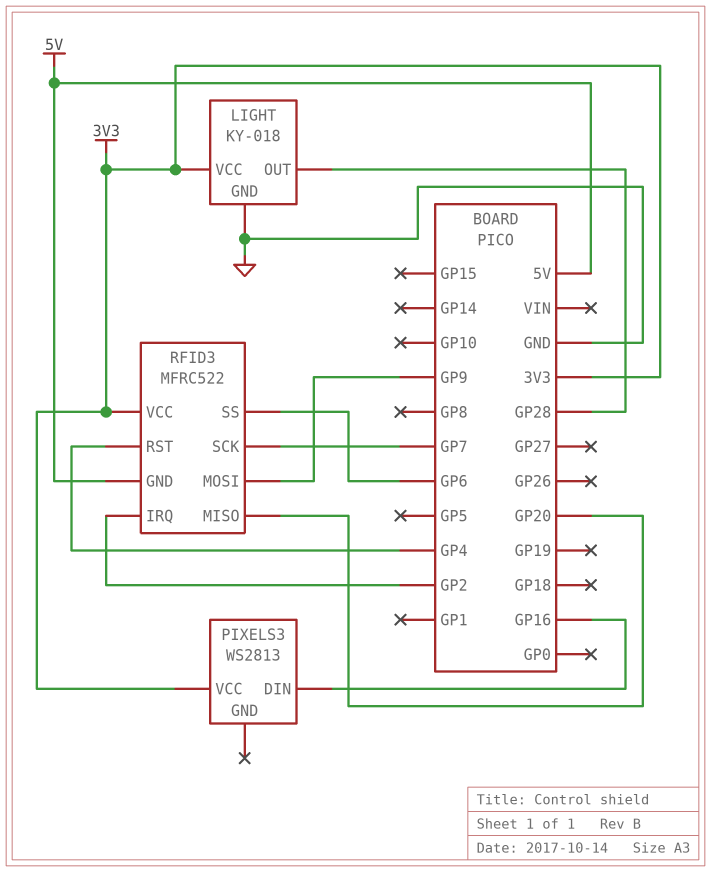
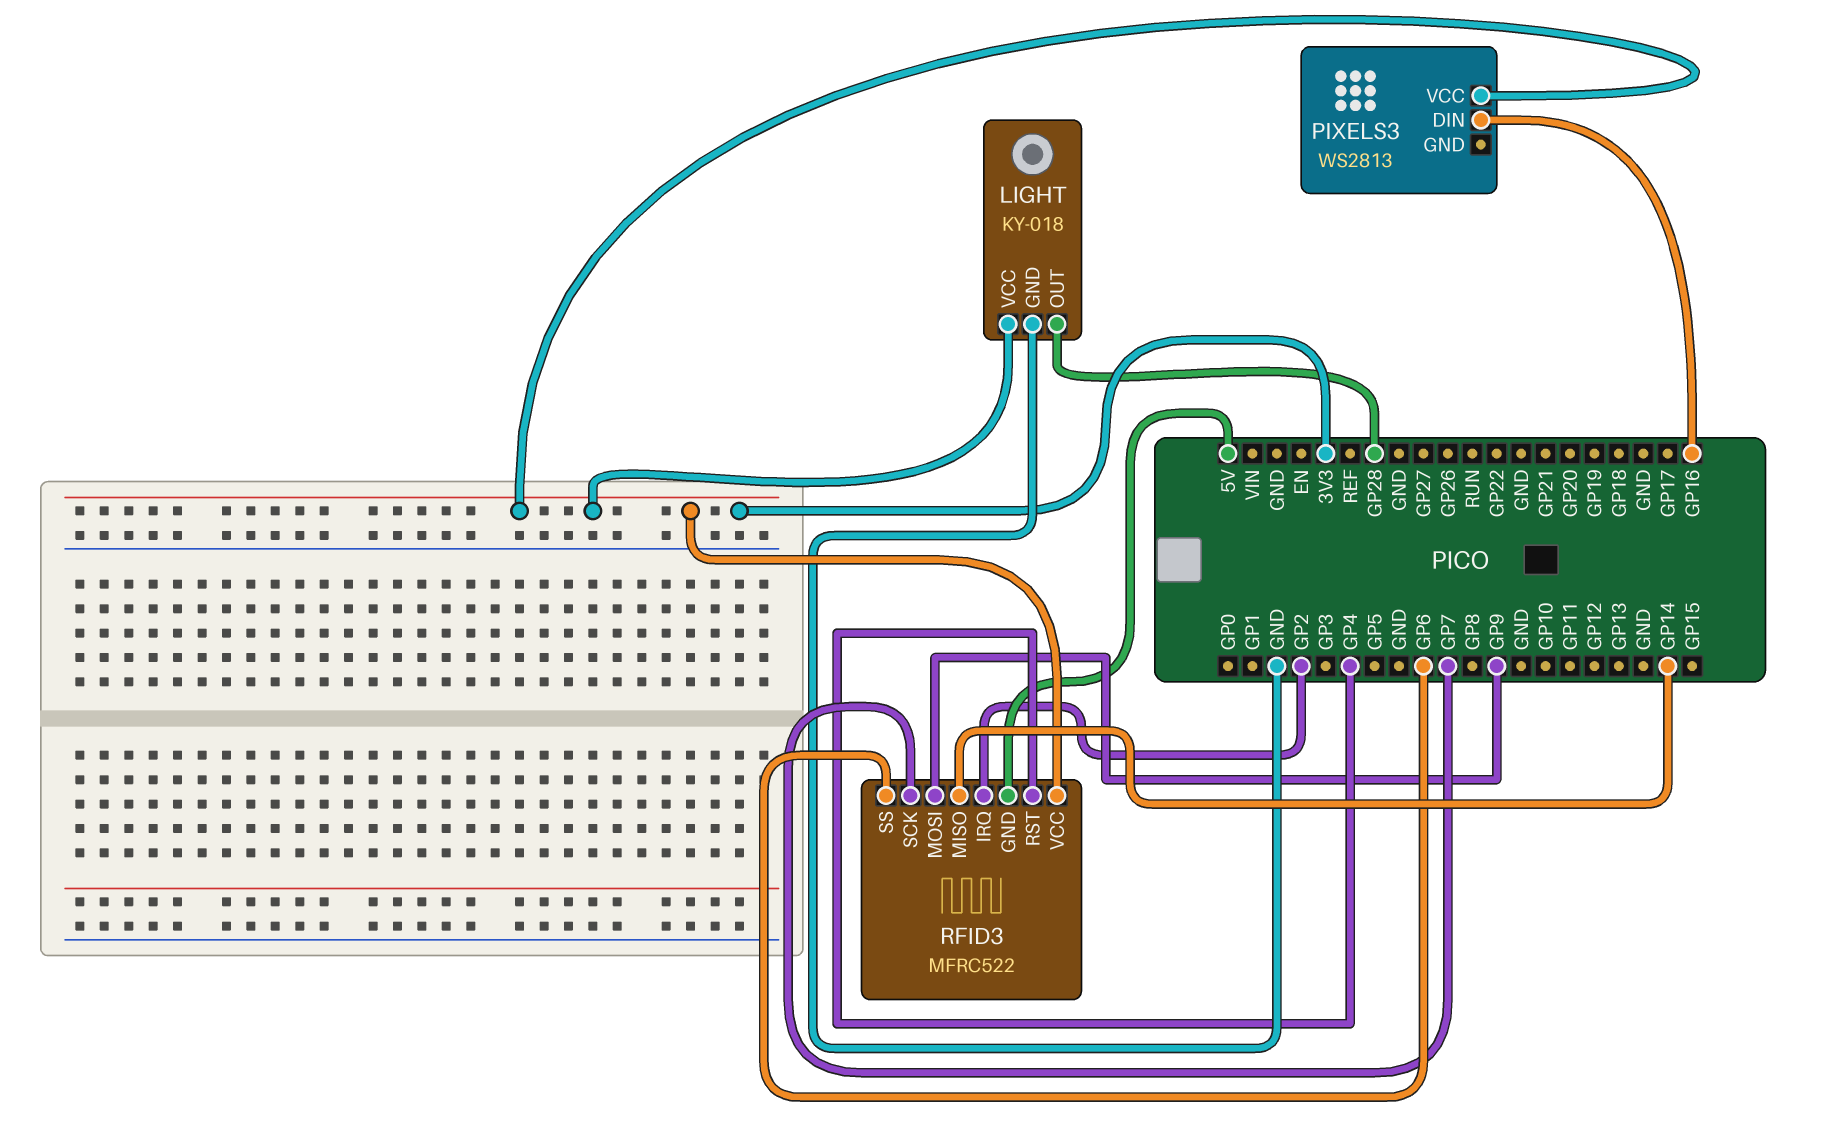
RFID3 pin MISO: GP20 -> GP14

